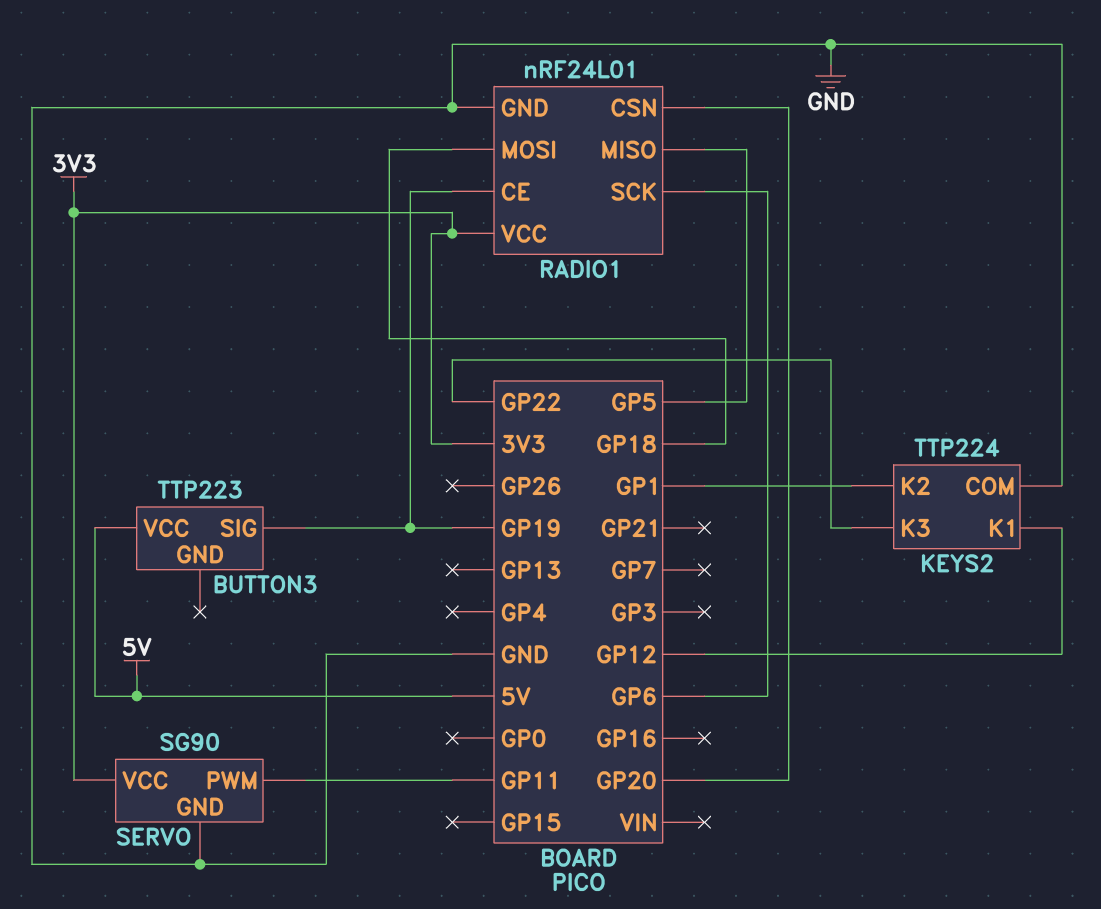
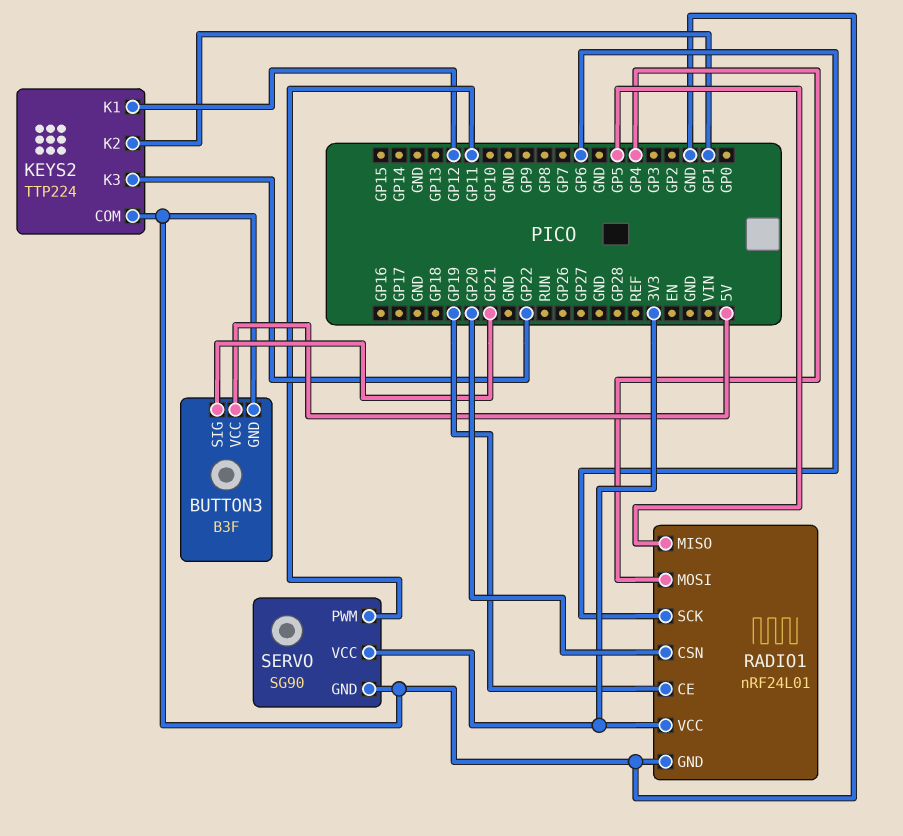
BUTTON3: TTP223 -> B3F
BUTTON3 pin GND: none -> GND
BUTTON3 pin SIG: GP19 -> GP21
RADIO1 pin MOSI: GP18 -> GP4

